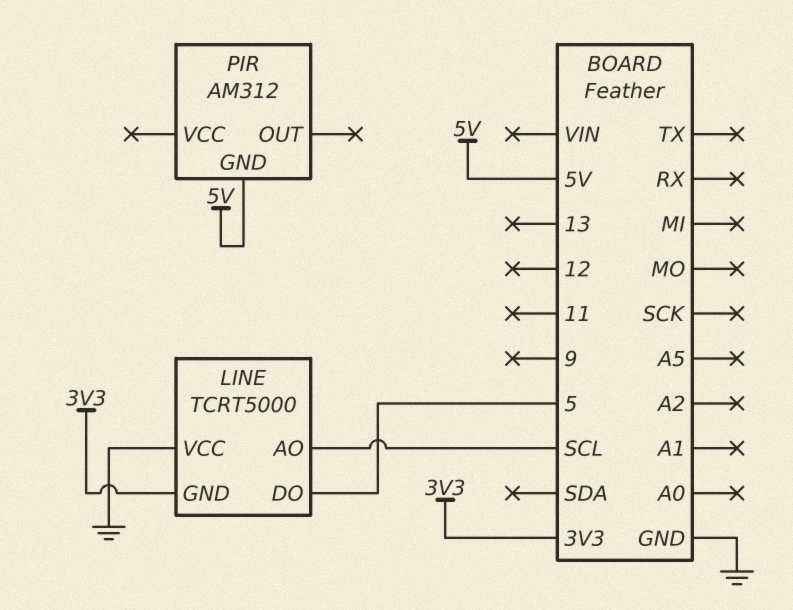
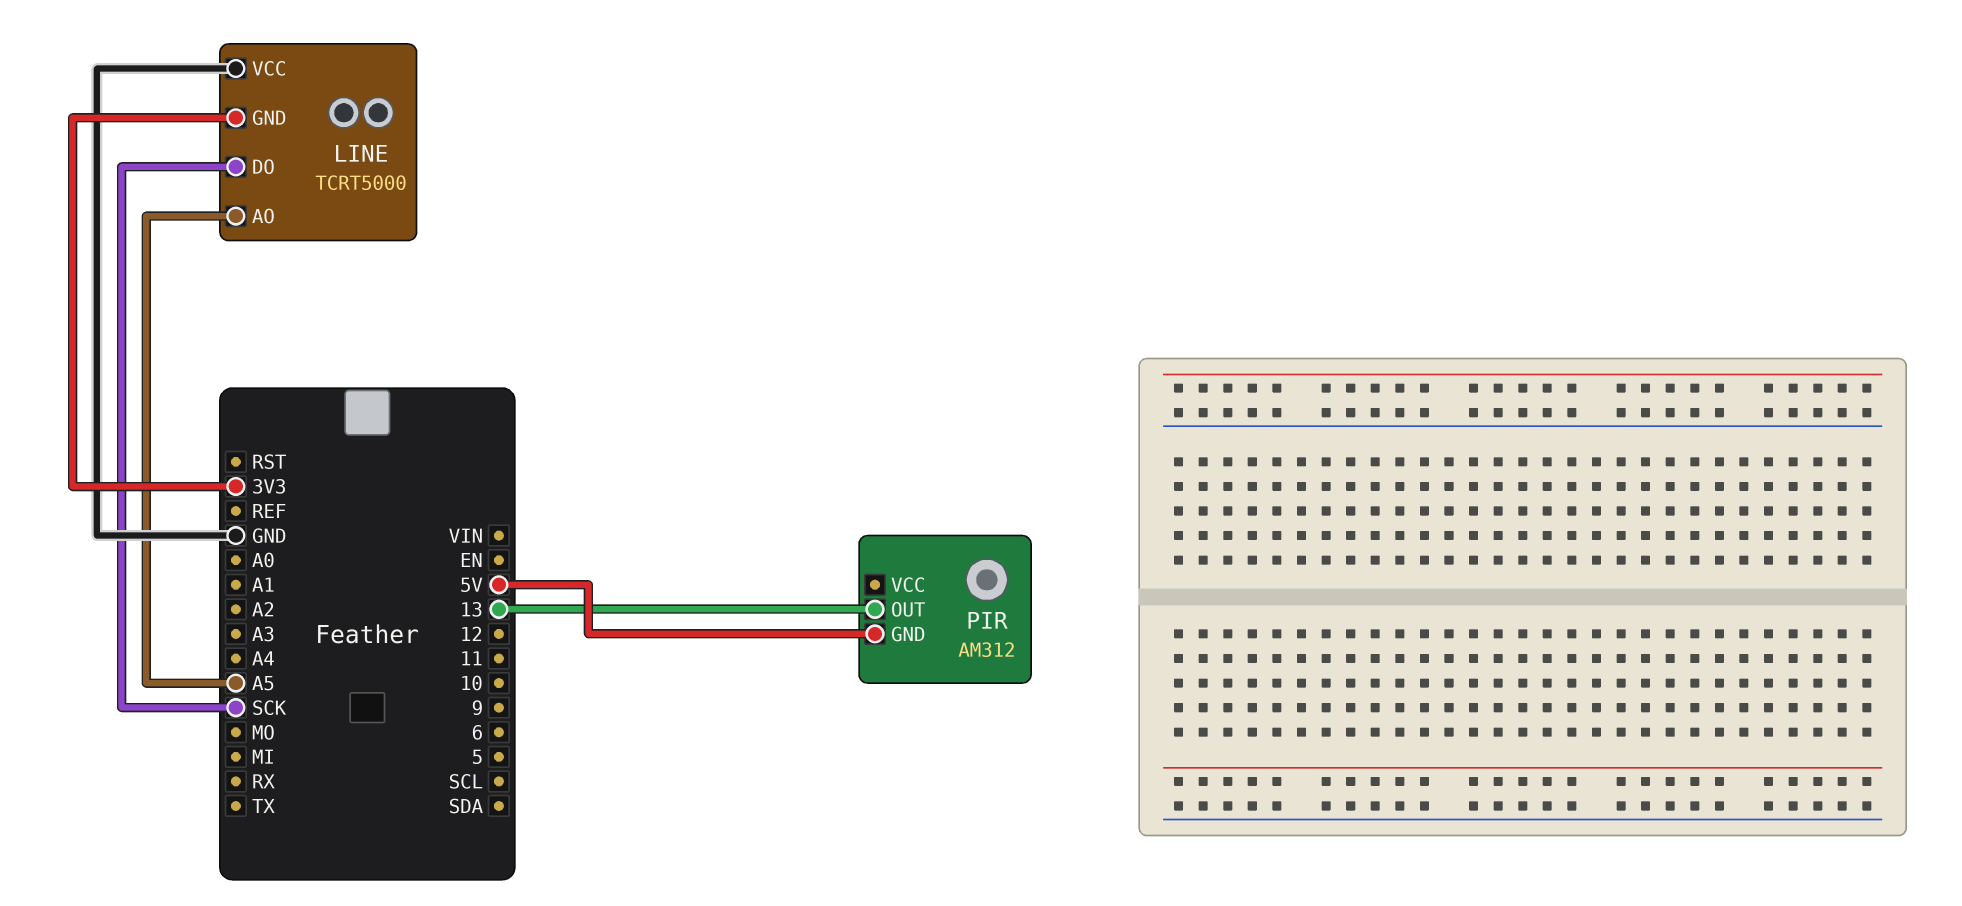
LINE pin AO: SCL -> A5
LINE pin DO: 5 -> SCK
PIR pin OUT: none -> 13

